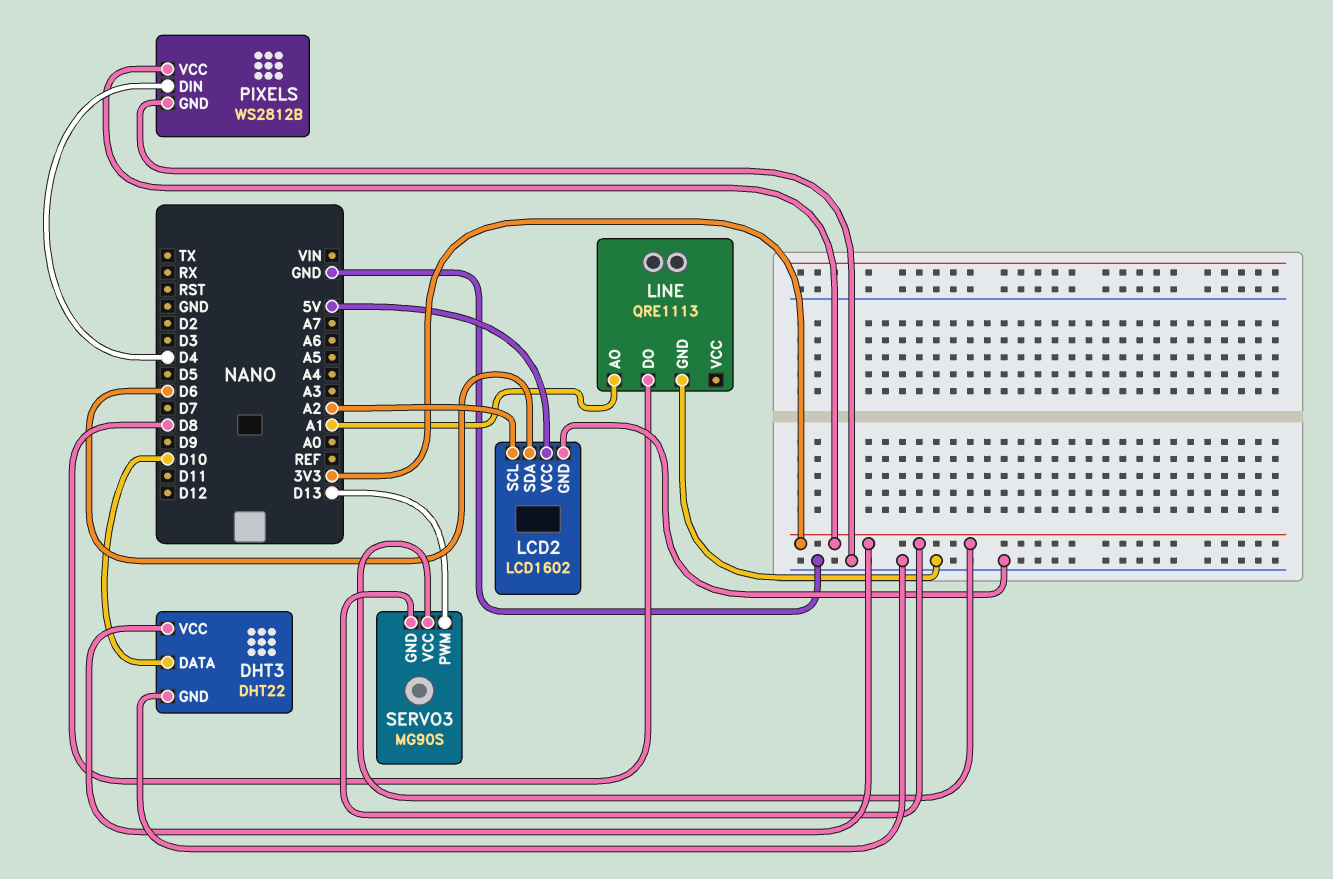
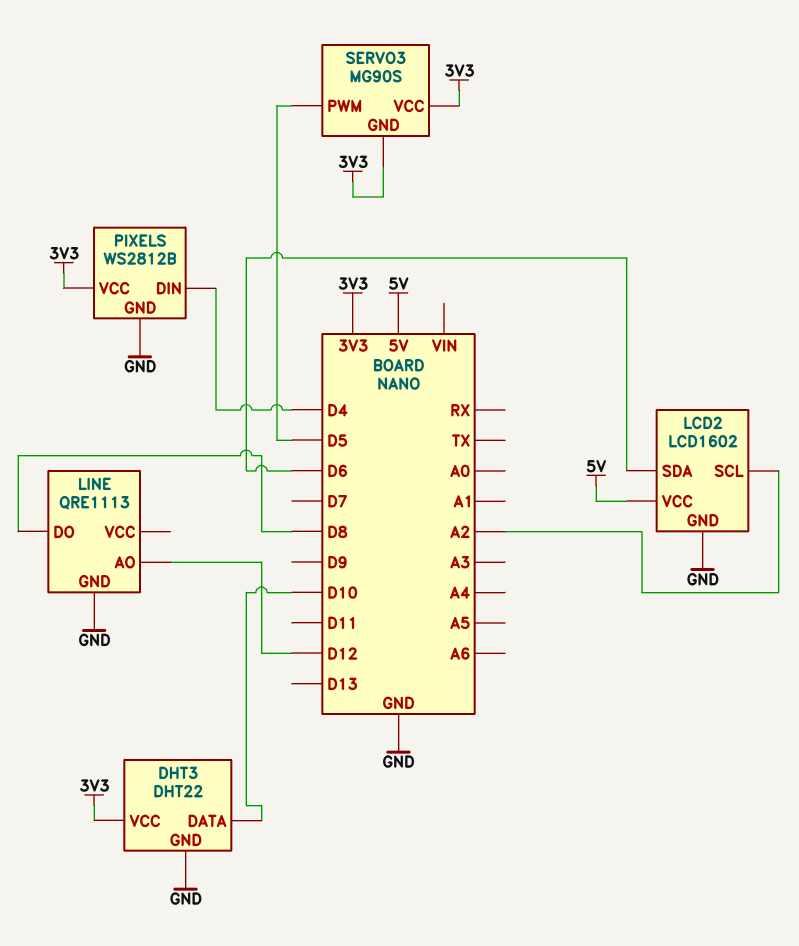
LINE pin AO: A1 -> D12
SERVO3 pin PWM: D13 -> D5

